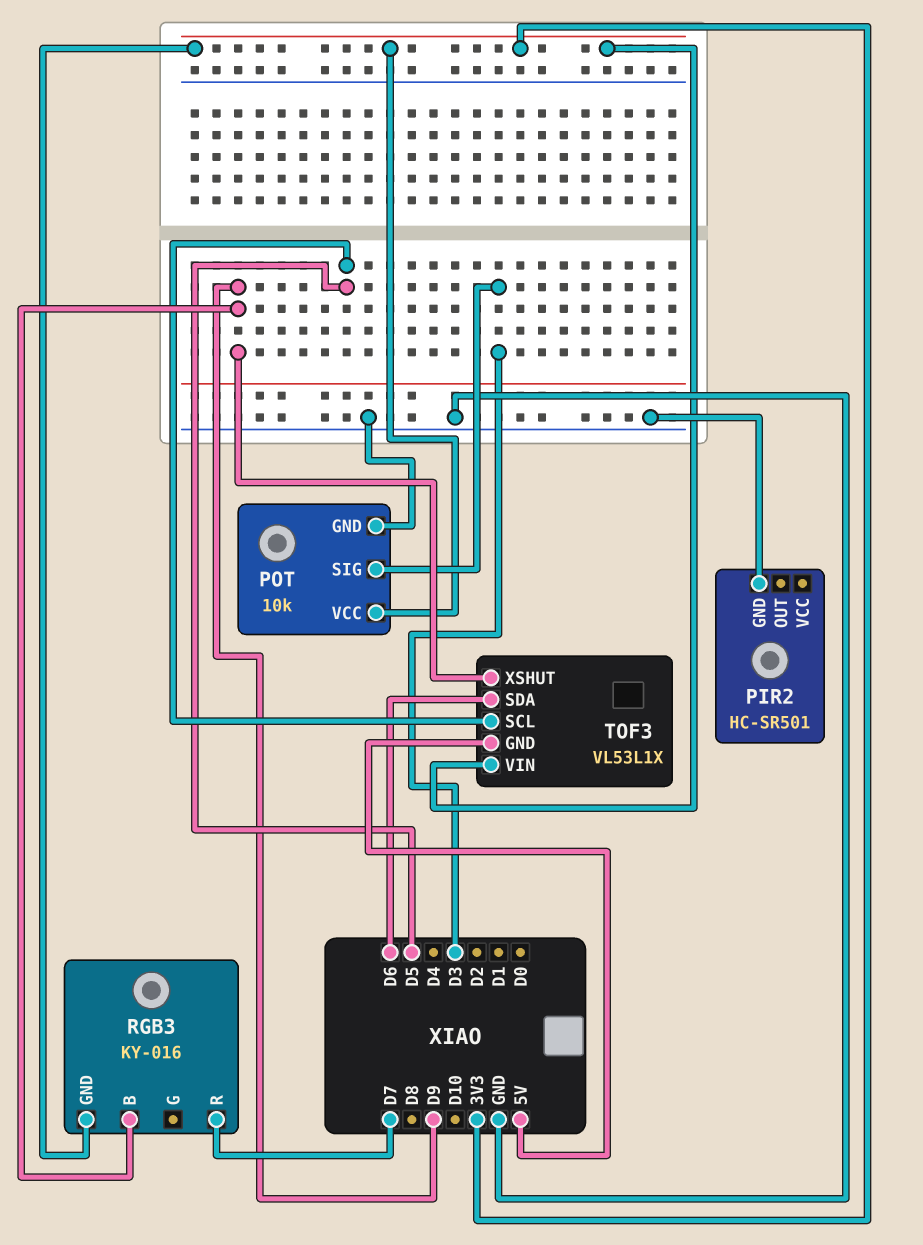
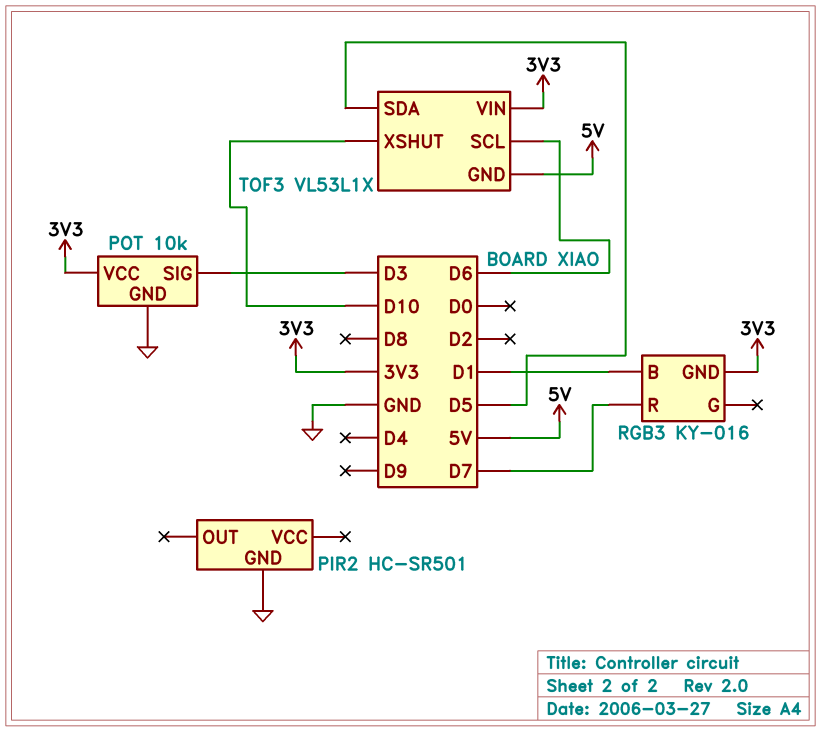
RGB3 pin B: D9 -> D1
TOF3 pin SCL: D5 -> D6
TOF3 pin SDA: D6 -> D5
TOF3 pin XSHUT: D9 -> D10

